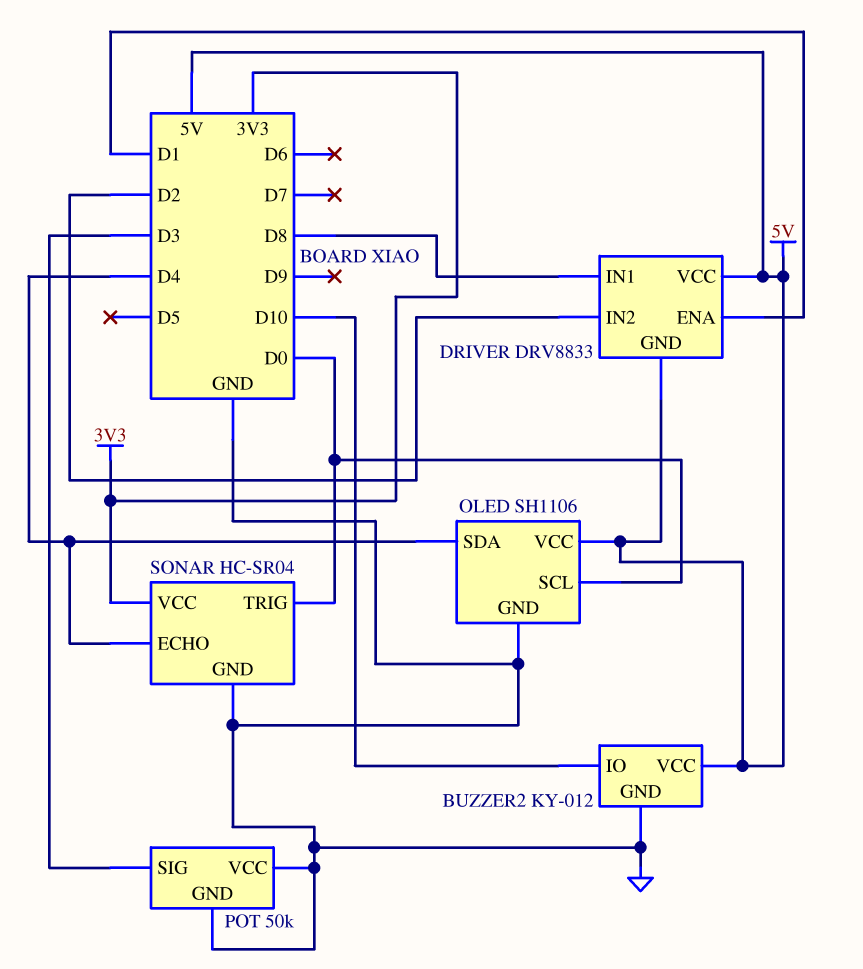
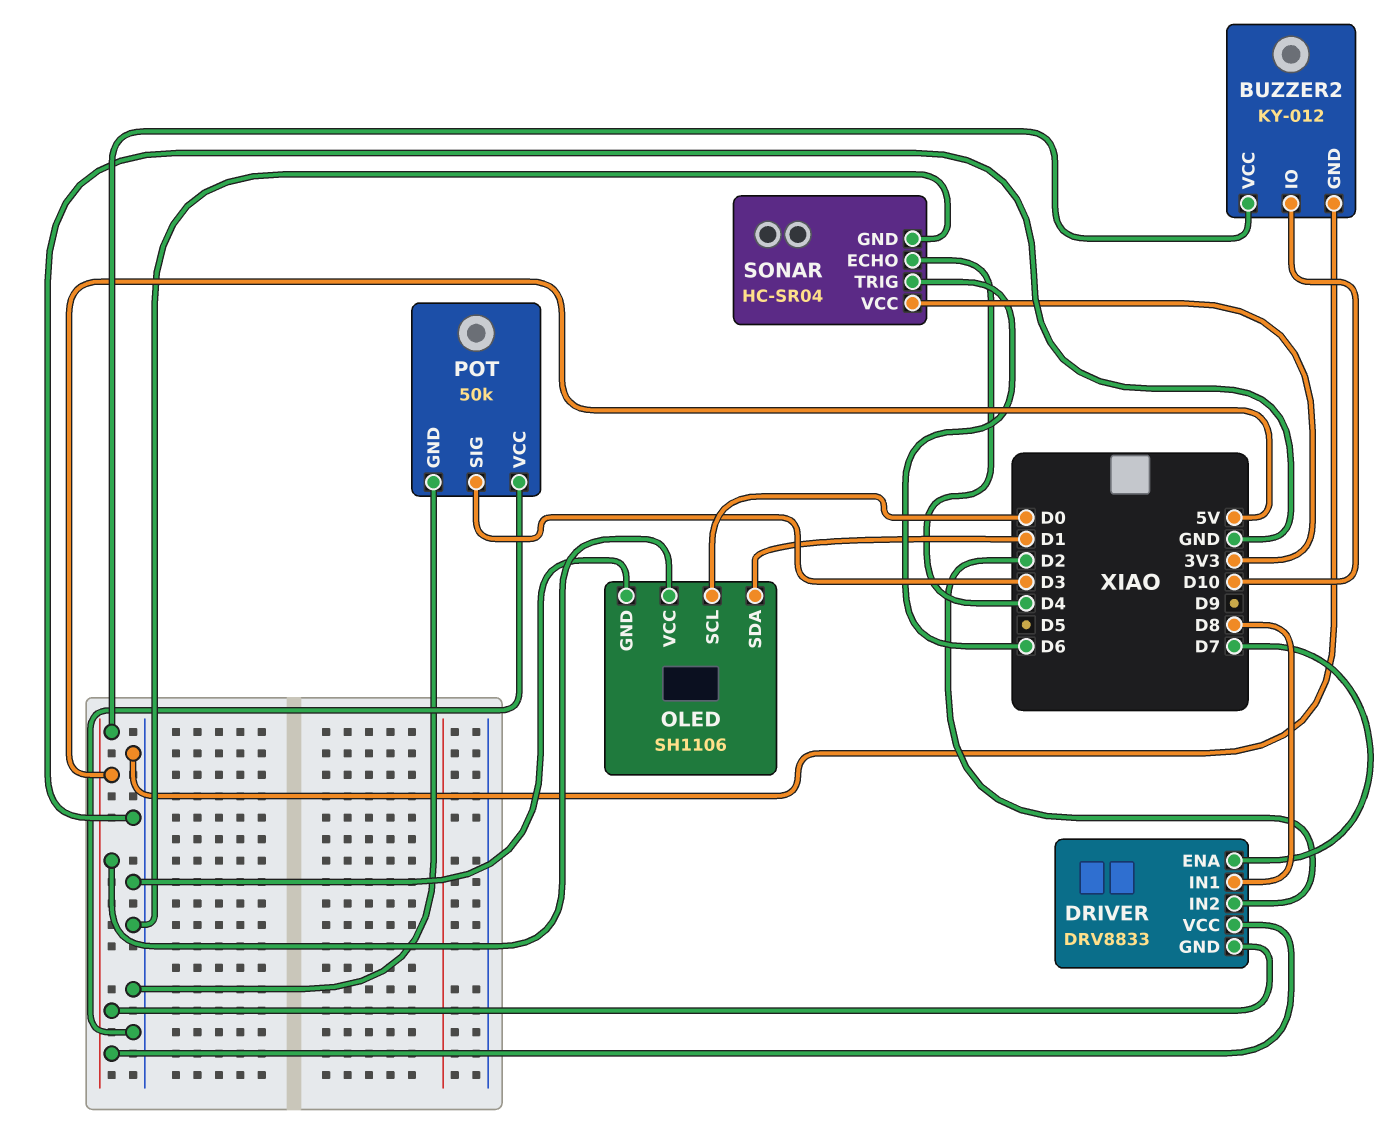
DRIVER pin ENA: D1 -> D7
OLED pin SDA: D4 -> D1
SONAR pin TRIG: D0 -> D6

